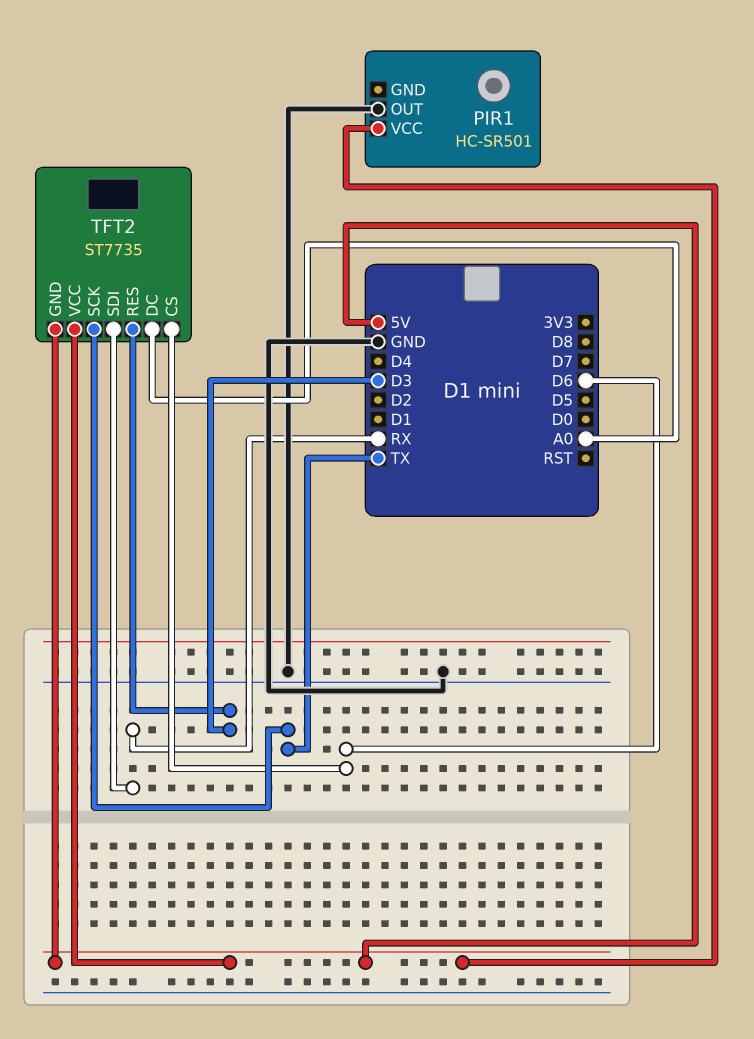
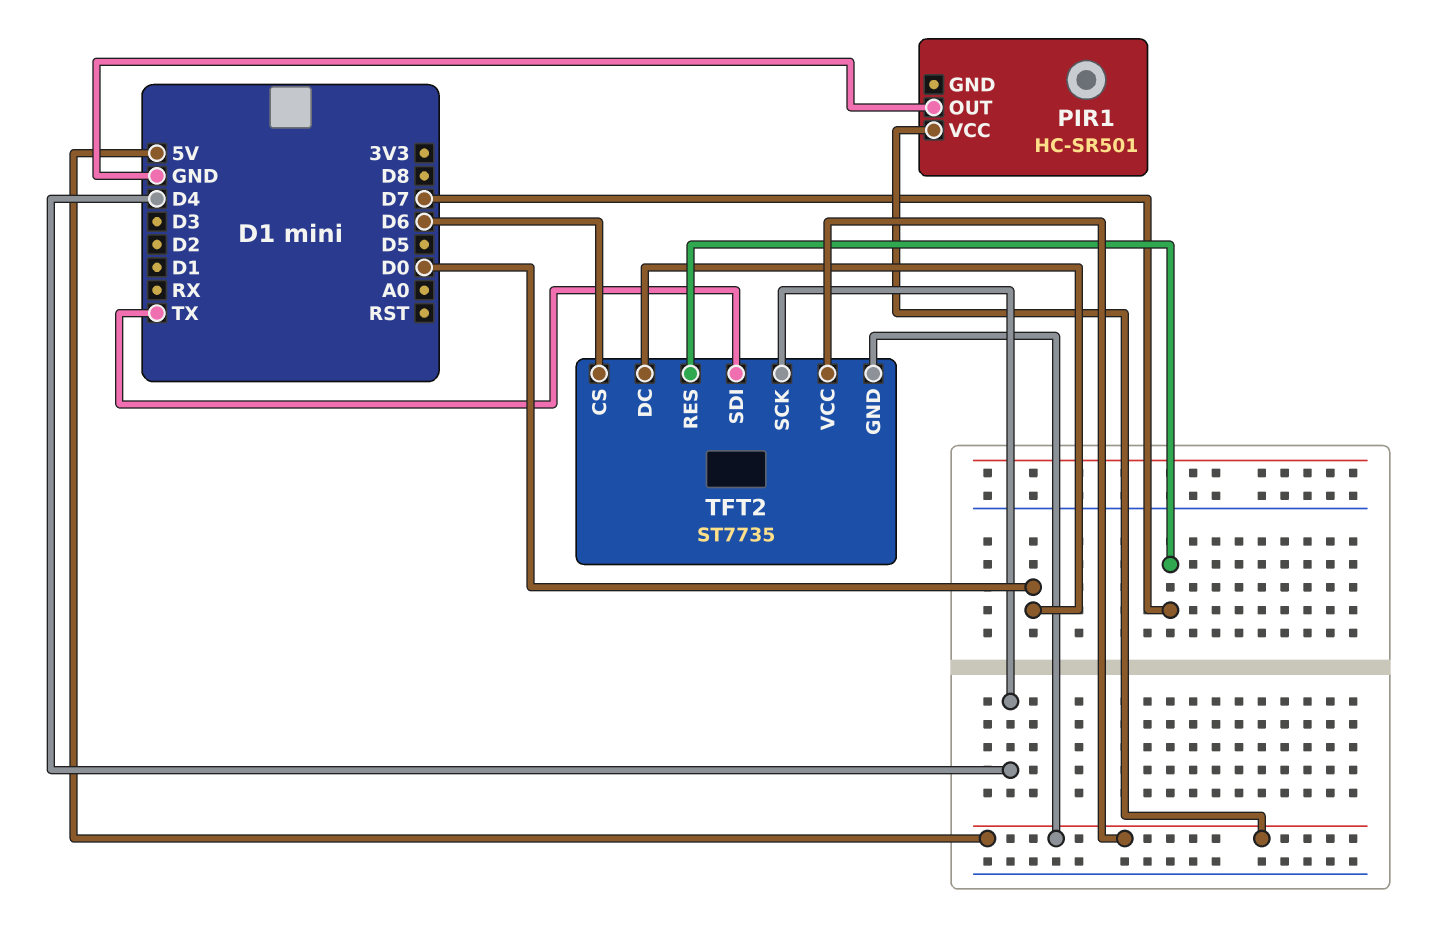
TFT2 pin DC: A0 -> D0
TFT2 pin RES: D3 -> D7
TFT2 pin SCK: TX -> D4
TFT2 pin SDI: RX -> TX

